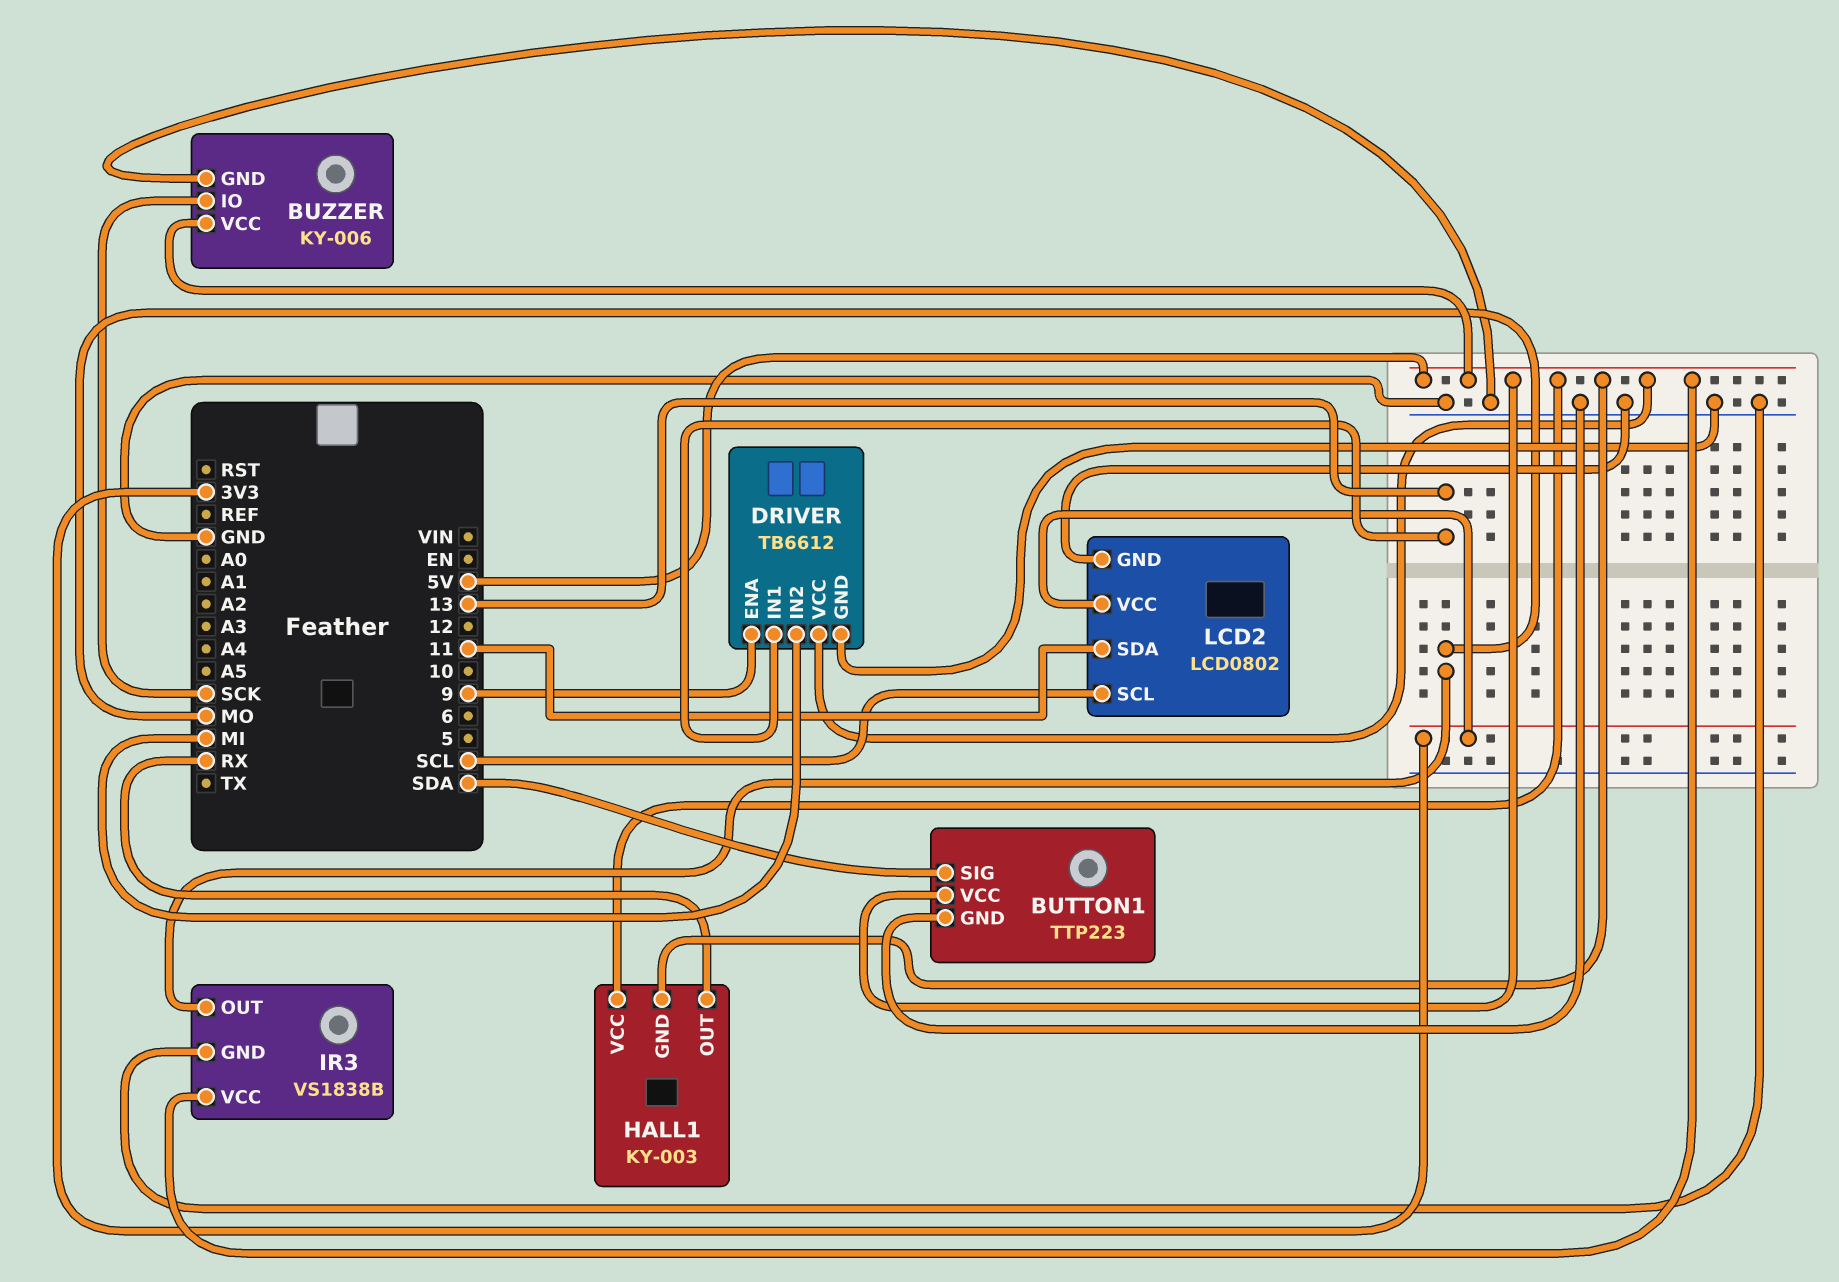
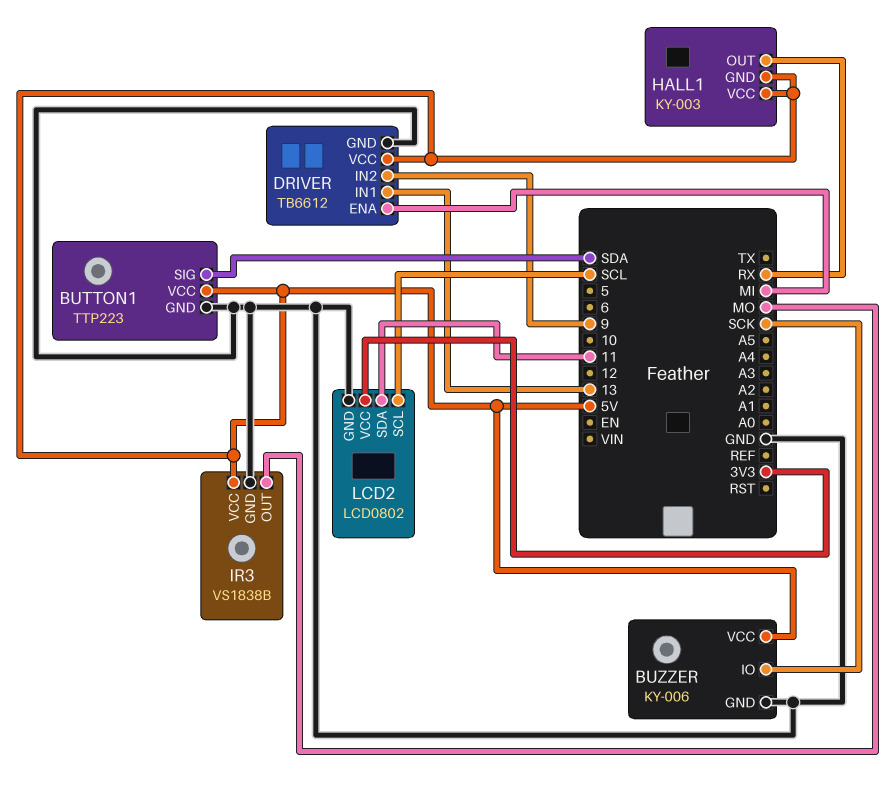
DRIVER pin ENA: 9 -> MI
DRIVER pin IN2: MI -> 9

